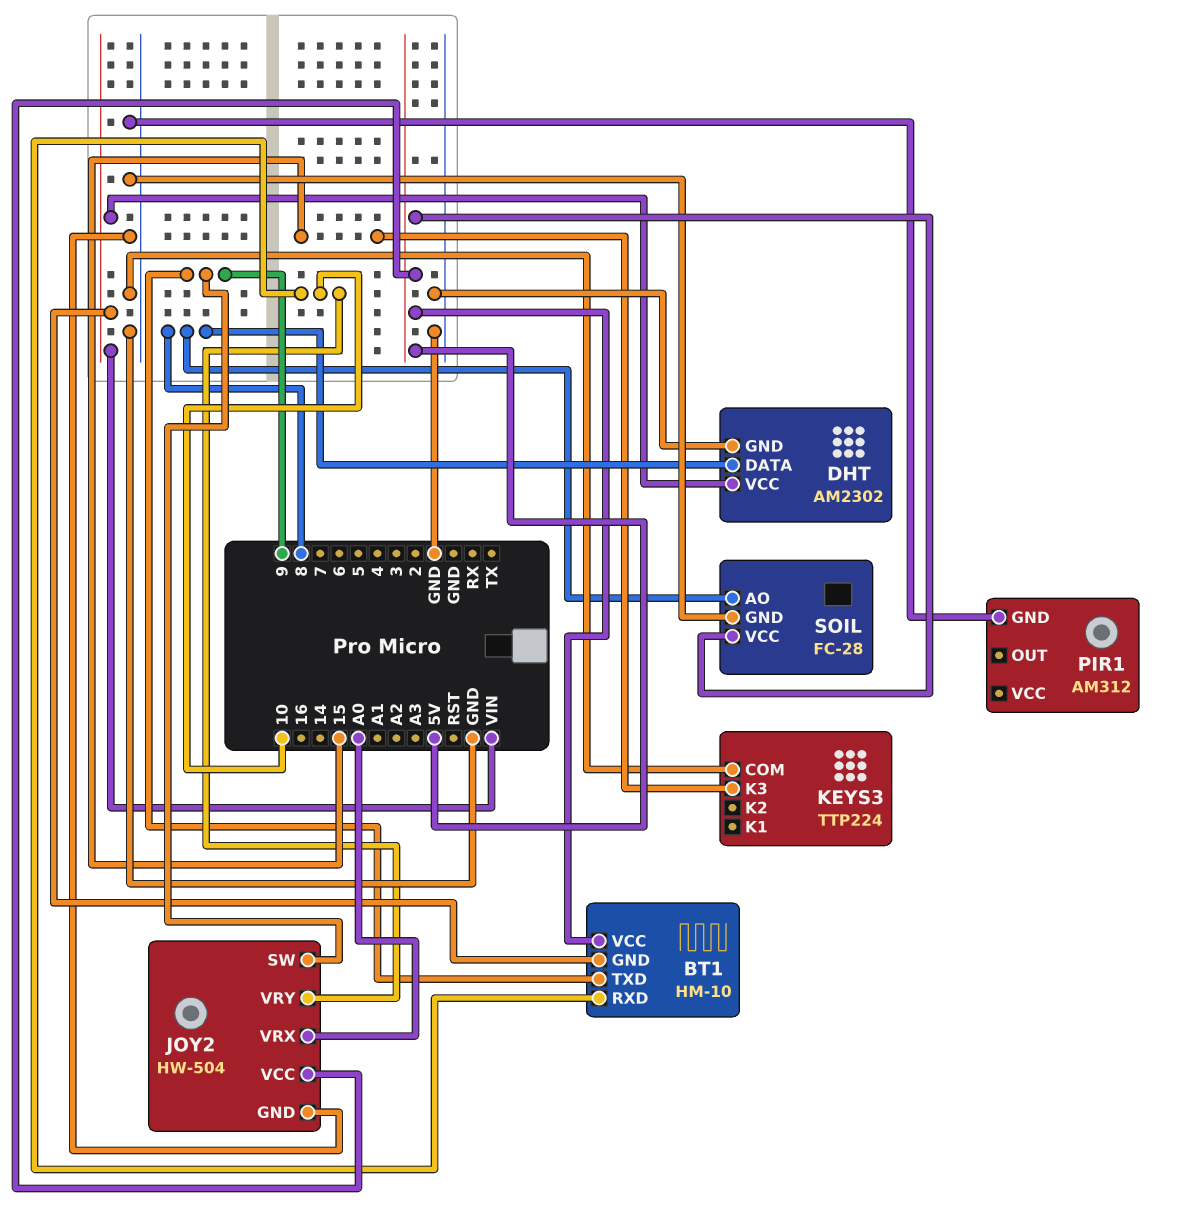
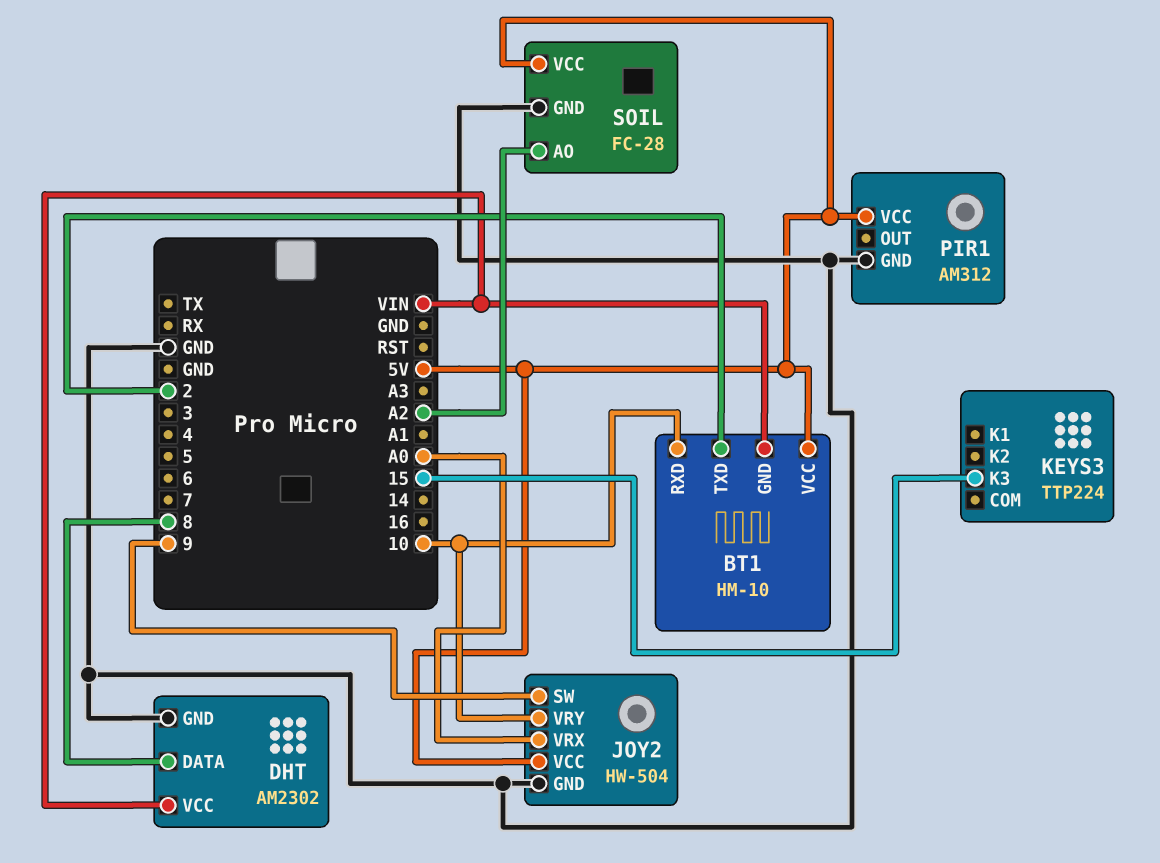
BT1 pin TXD: 9 -> 2
KEYS3 pin COM: GND -> none
PIR1 pin VCC: none -> 5V
SOIL pin AO: 8 -> A2

